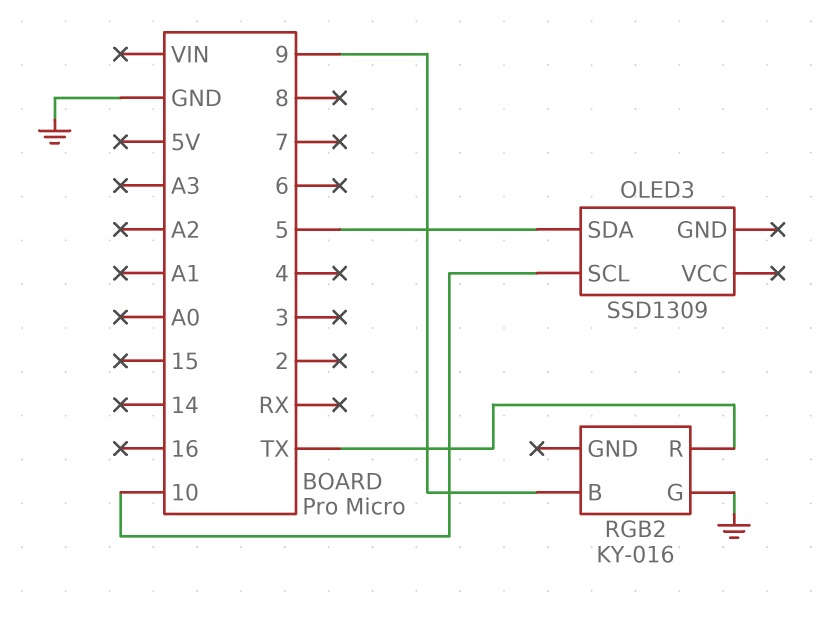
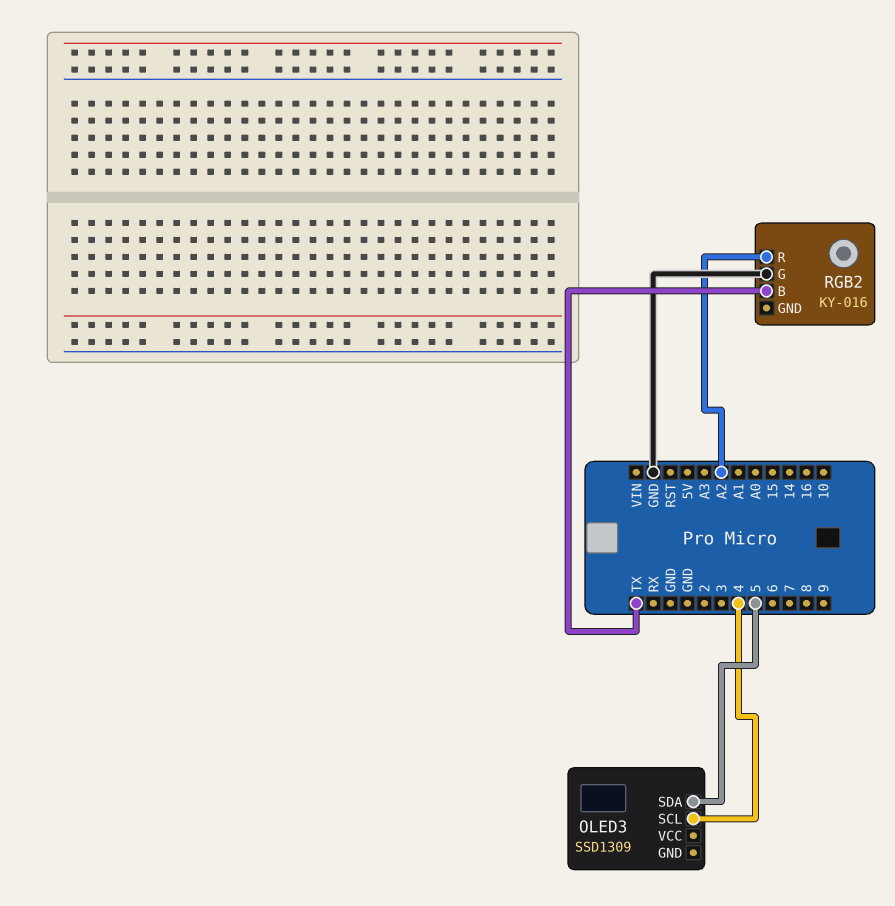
OLED3 pin SCL: 10 -> 4
RGB2 pin B: 9 -> TX
RGB2 pin R: TX -> A2

